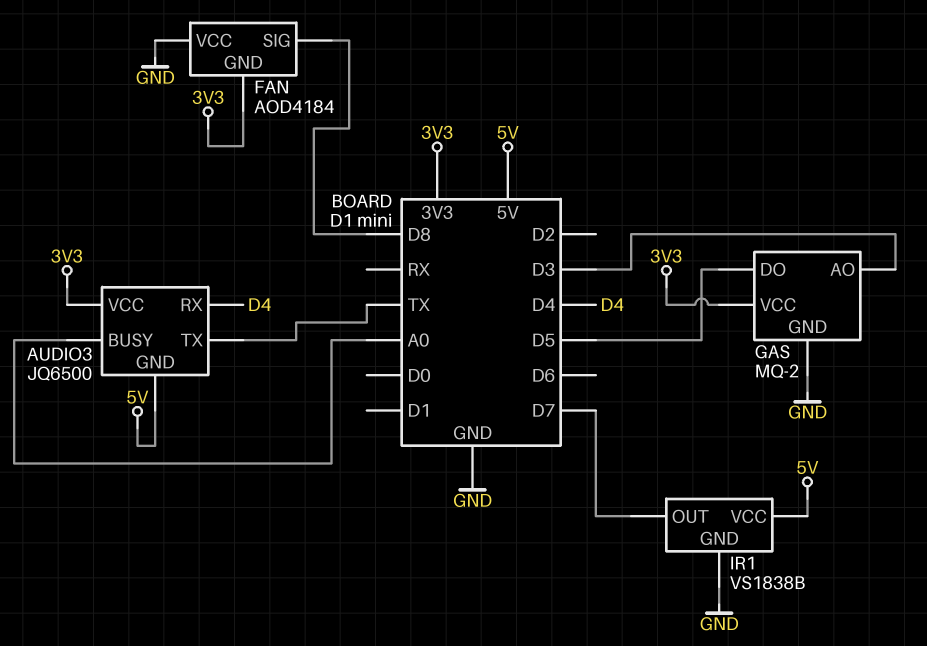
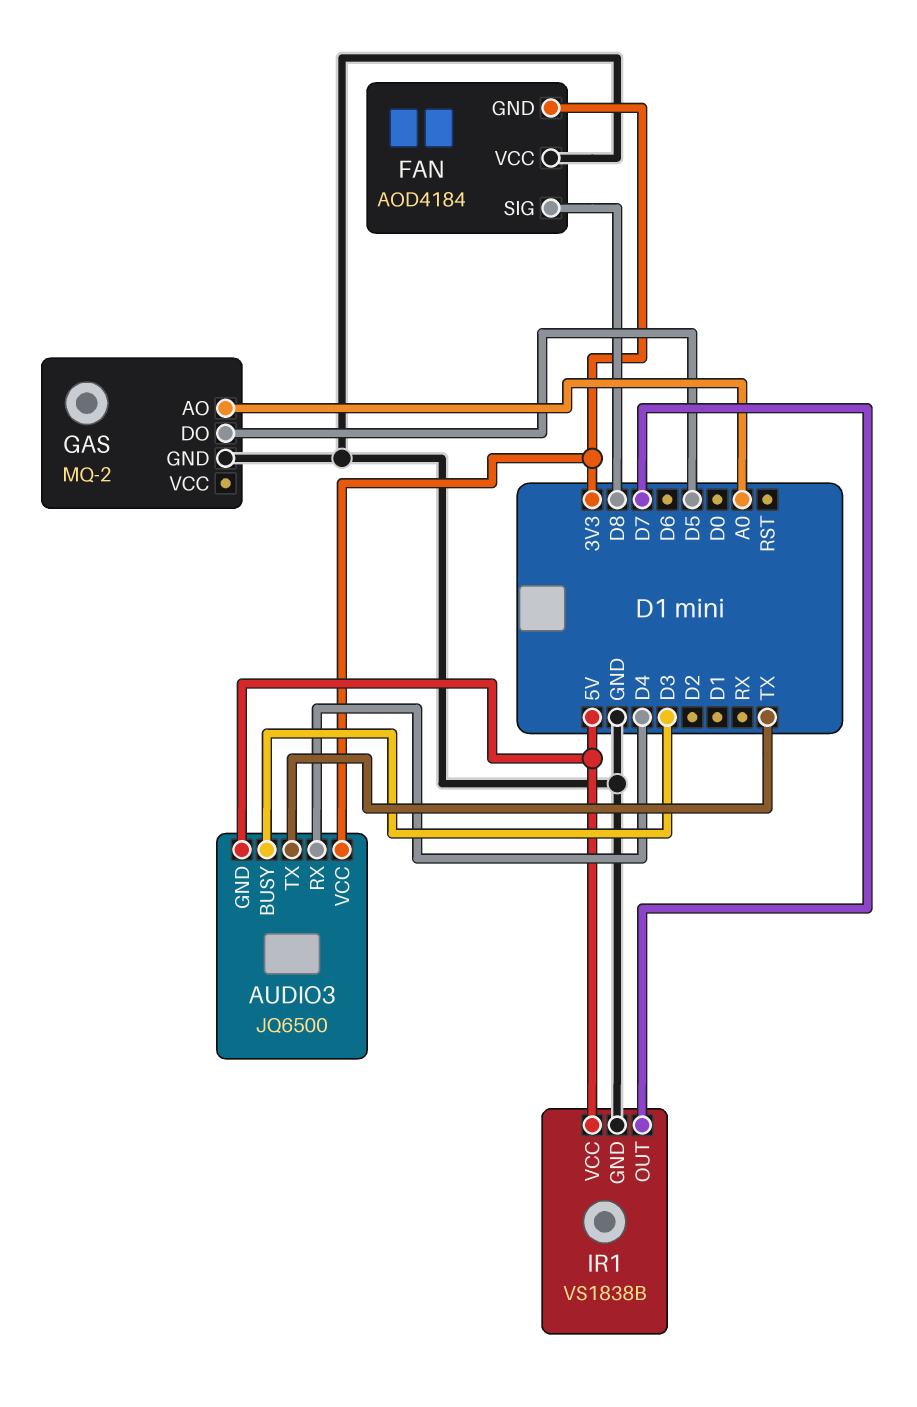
AUDIO3 pin BUSY: A0 -> D3
GAS pin AO: D3 -> A0
GAS pin VCC: 3V3 -> none

